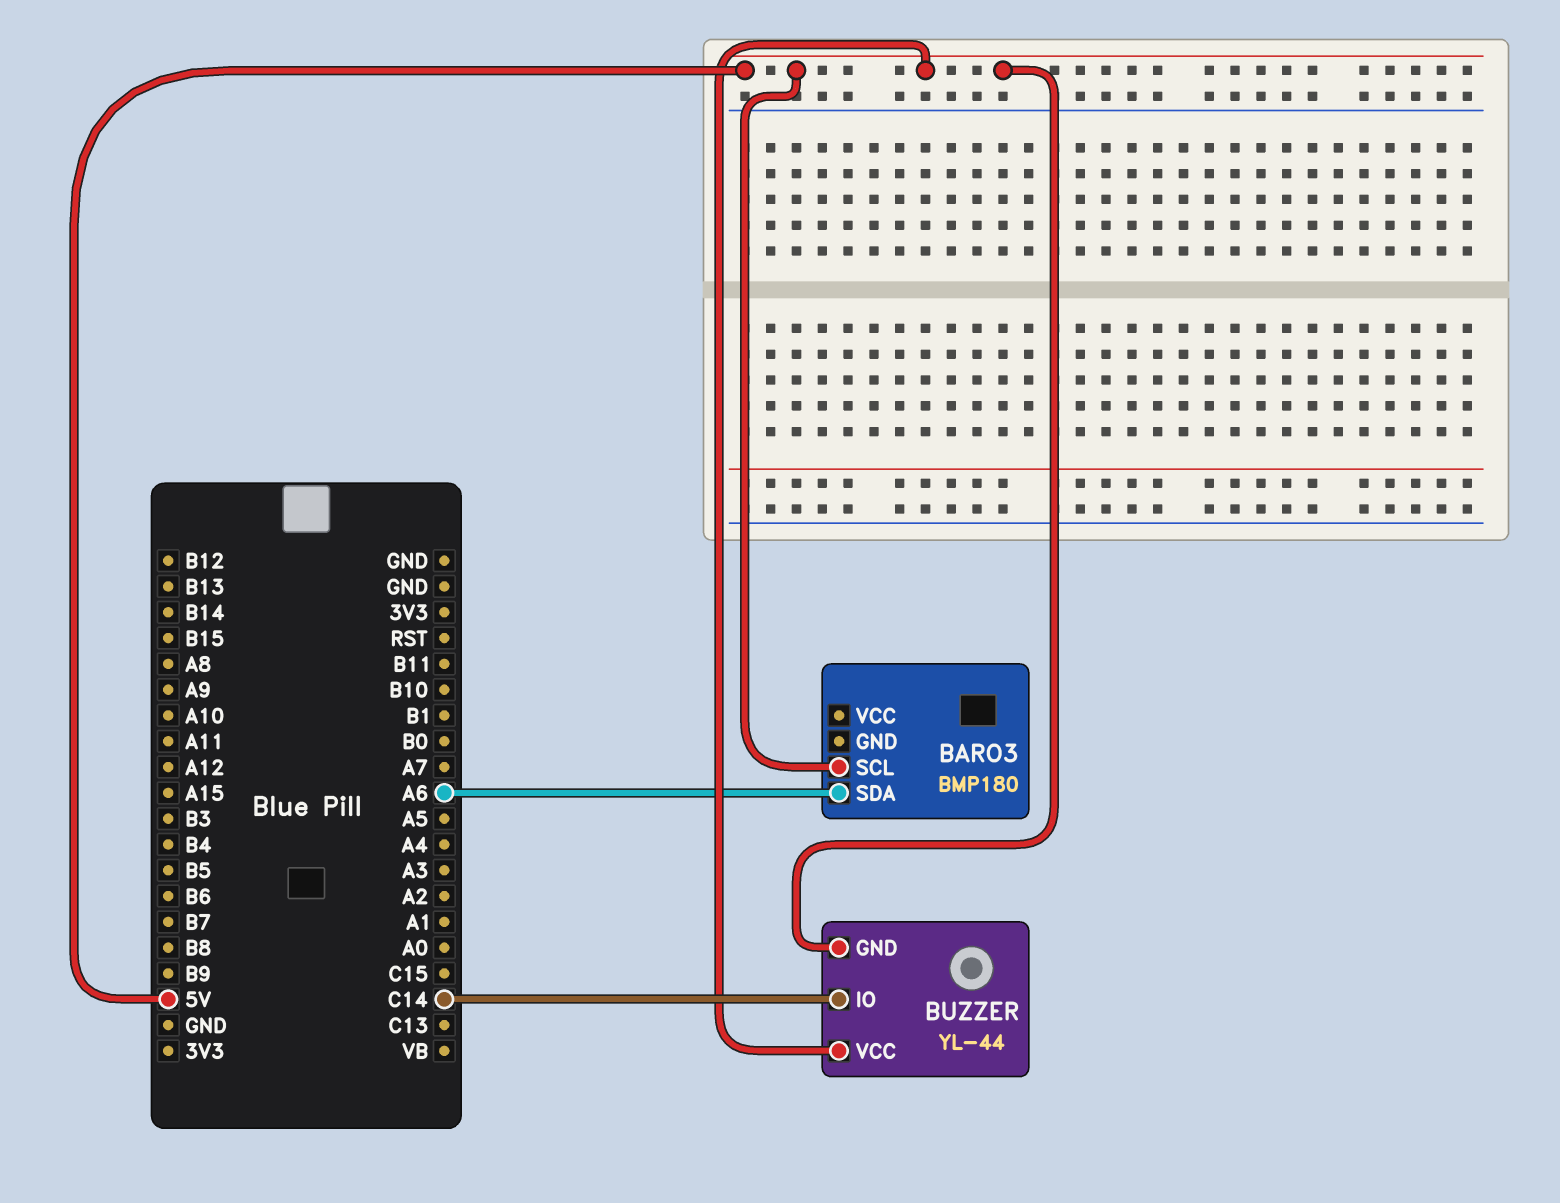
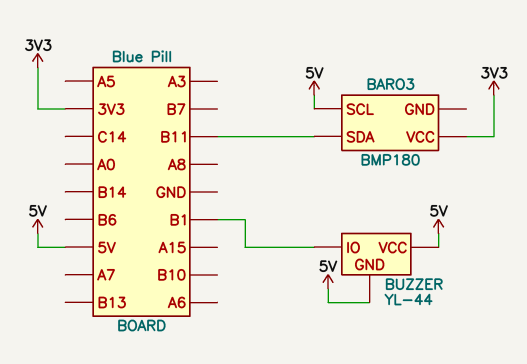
BARO3 pin SDA: A6 -> B11
BARO3 pin VCC: none -> 3V3
BUZZER pin IO: C14 -> B1

